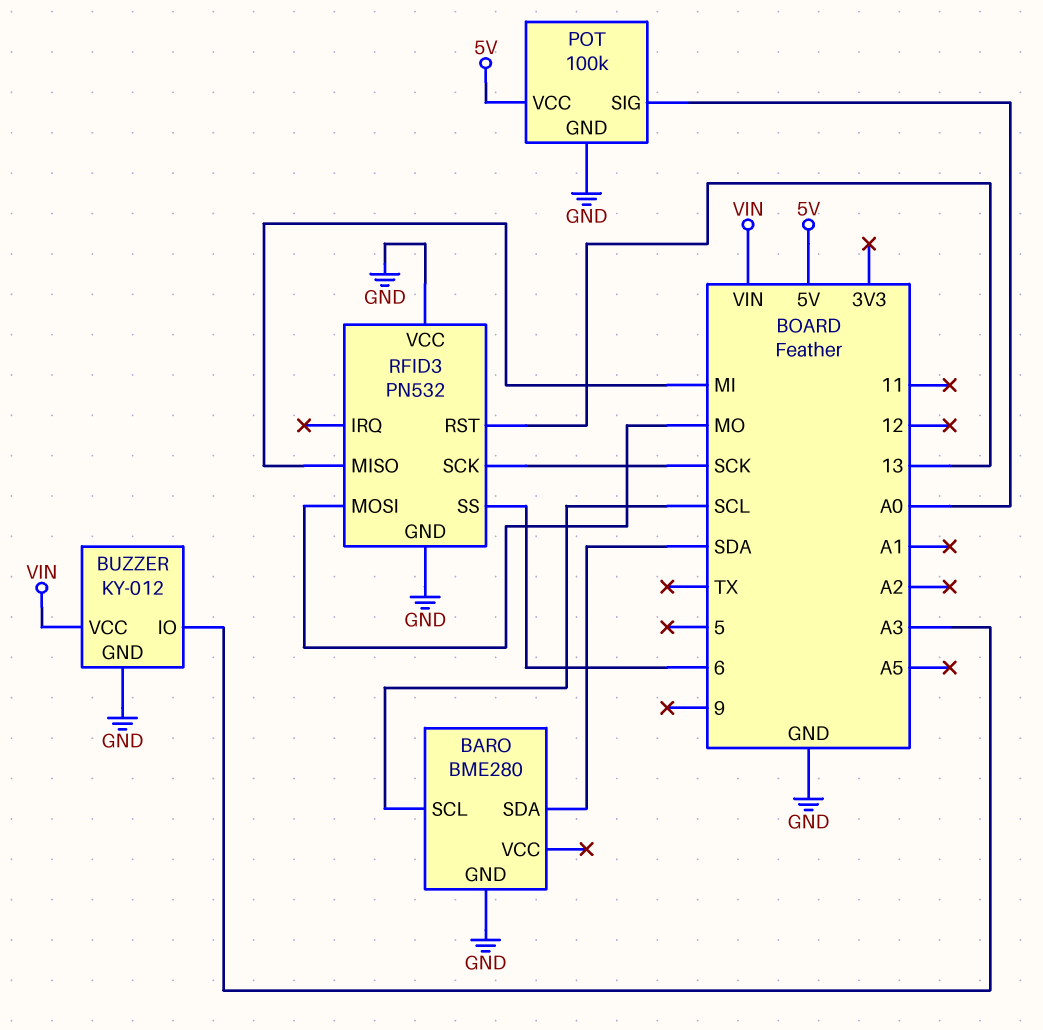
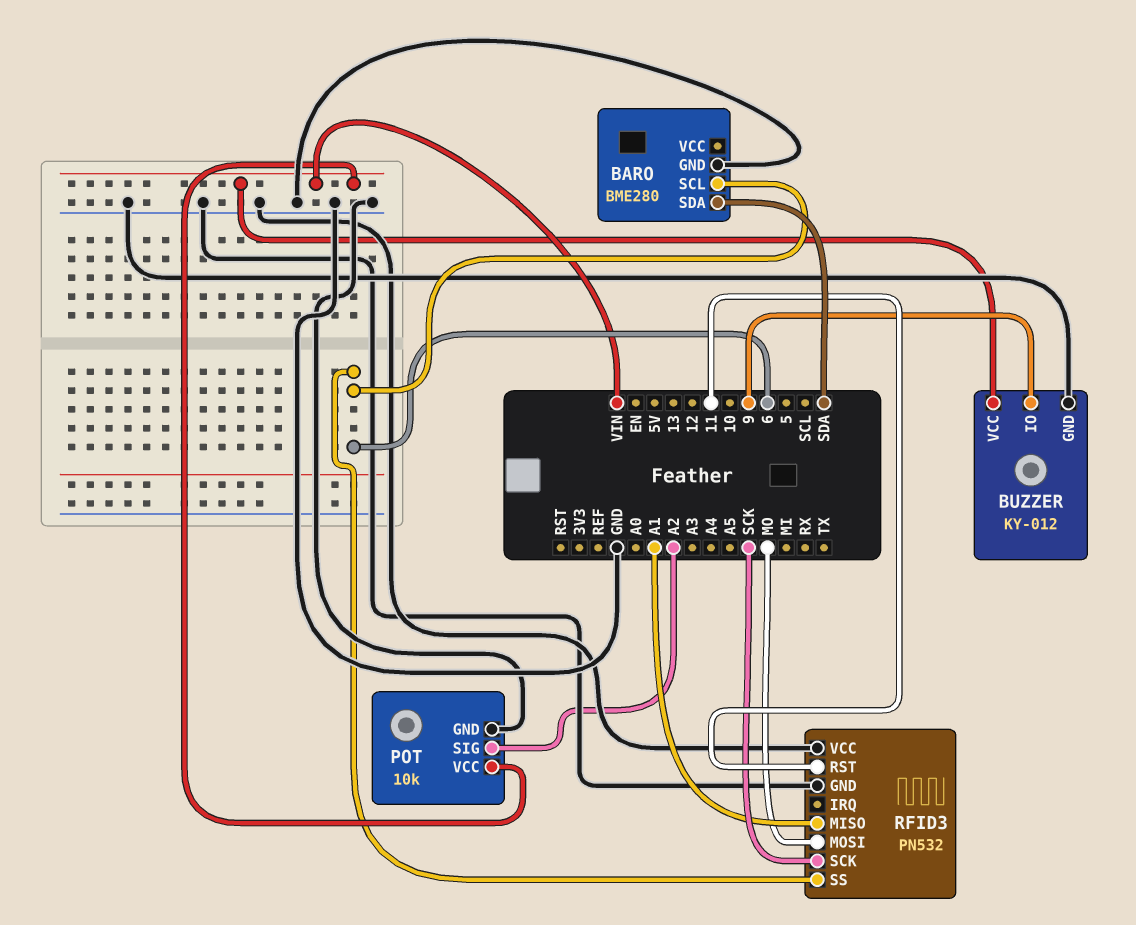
BARO pin SCL: SCL -> 6
BUZZER pin IO: A3 -> 9
POT: 100k -> 10k
POT pin SIG: A0 -> A2
POT pin VCC: 5V -> VIN
RFID3 pin MISO: MI -> A1
RFID3 pin RST: 13 -> 11

